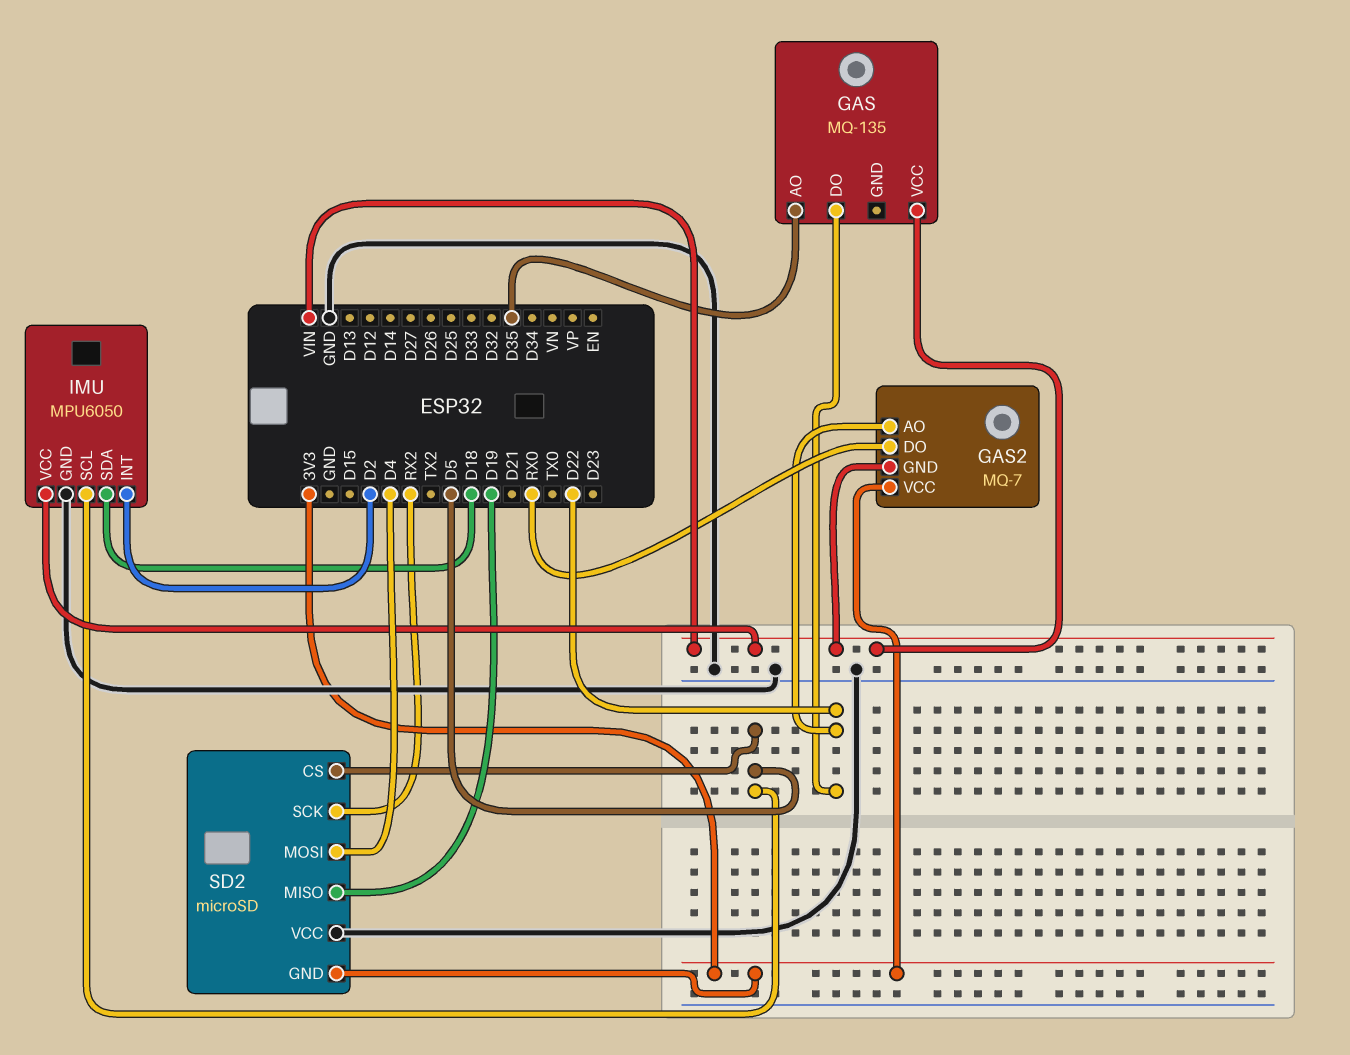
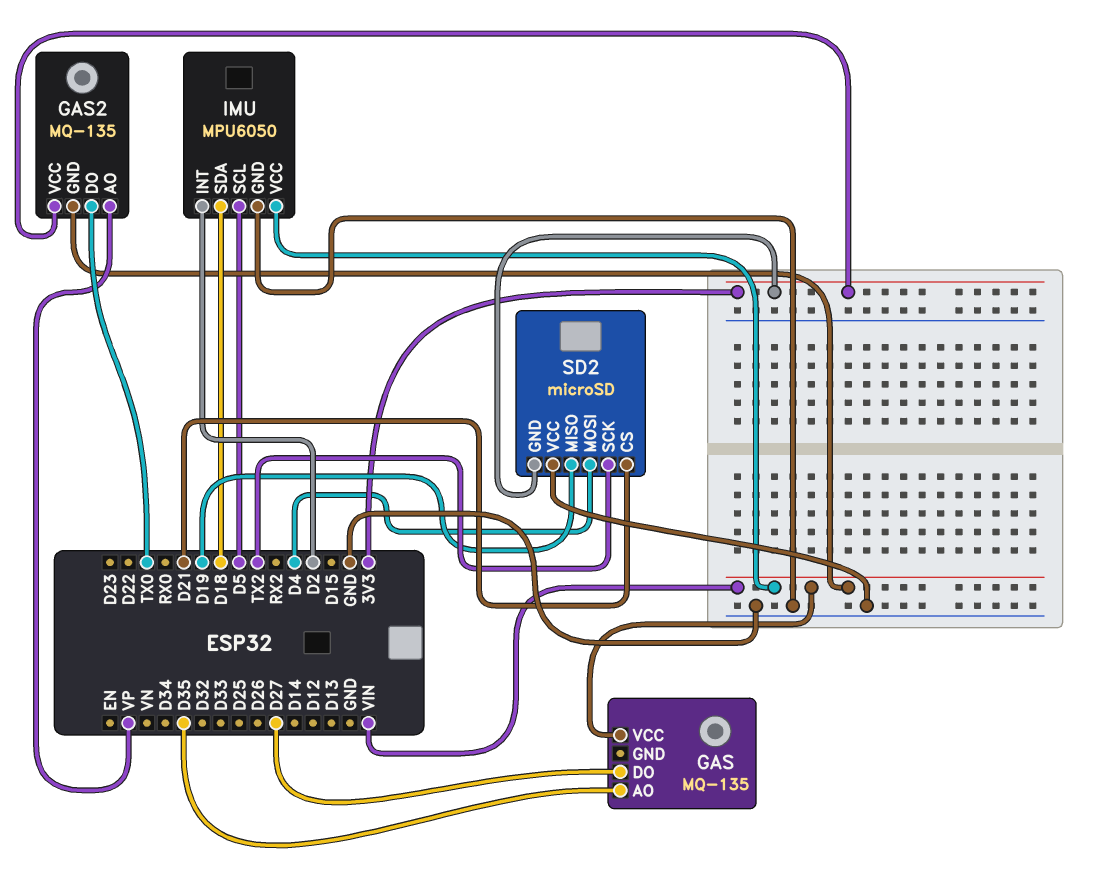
GAS pin DO: D22 -> D27
GAS2: MQ-7 -> MQ-135
GAS2 pin AO: D22 -> VP
GAS2 pin DO: RX0 -> TX0
SD2 pin CS: D5 -> D21
SD2 pin SCK: RX2 -> TX2

